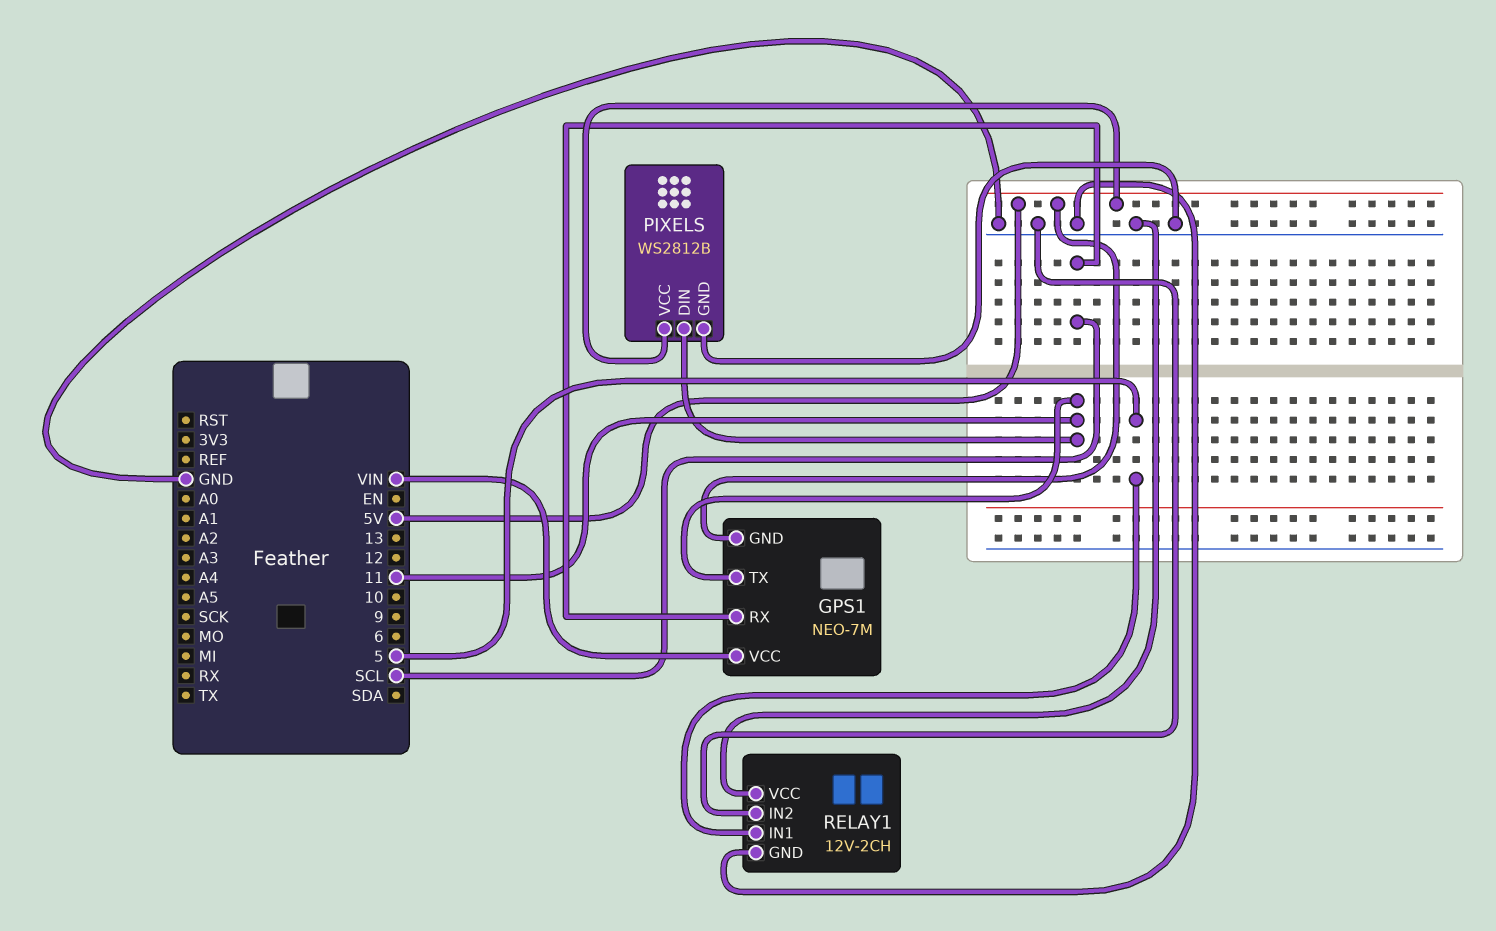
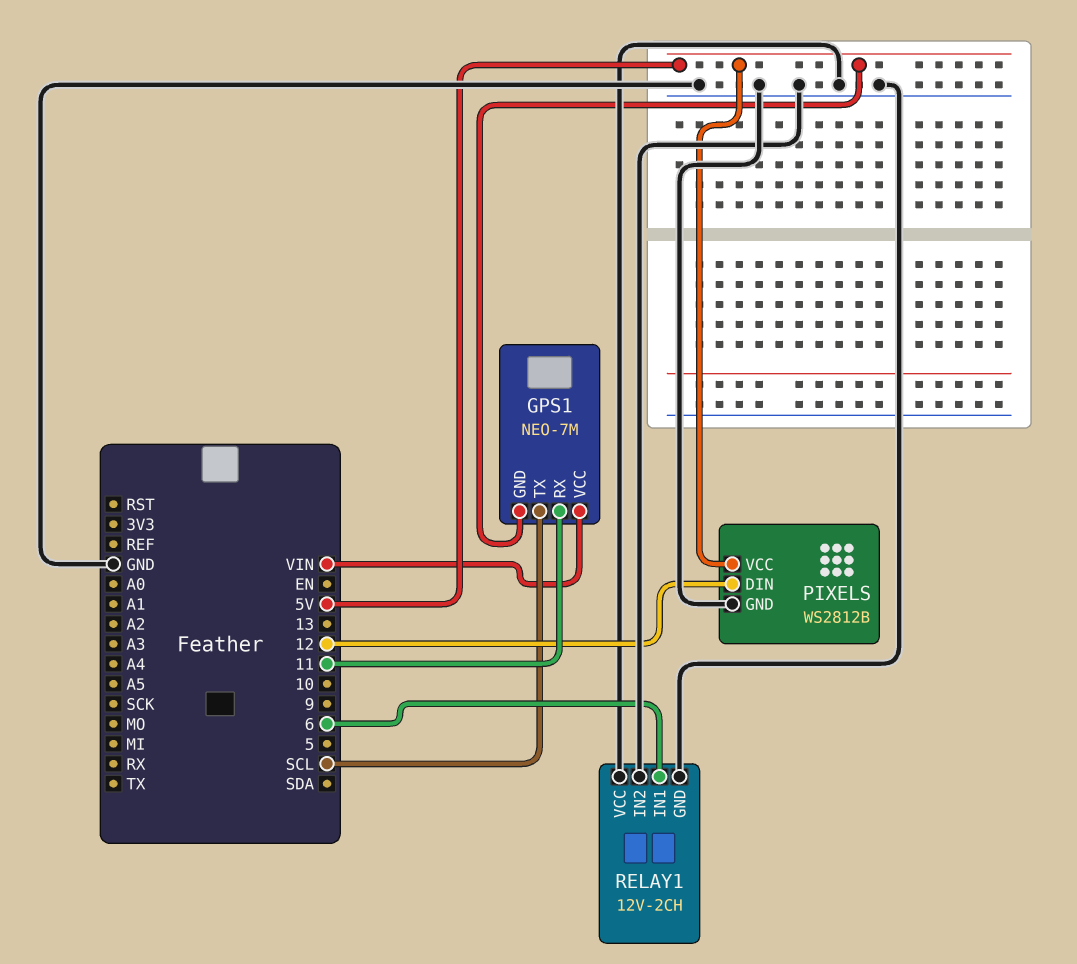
GPS1 pin RX: SCL -> 11
GPS1 pin TX: 11 -> SCL
PIXELS pin DIN: 11 -> 12
RELAY1 pin IN1: 5 -> 6

